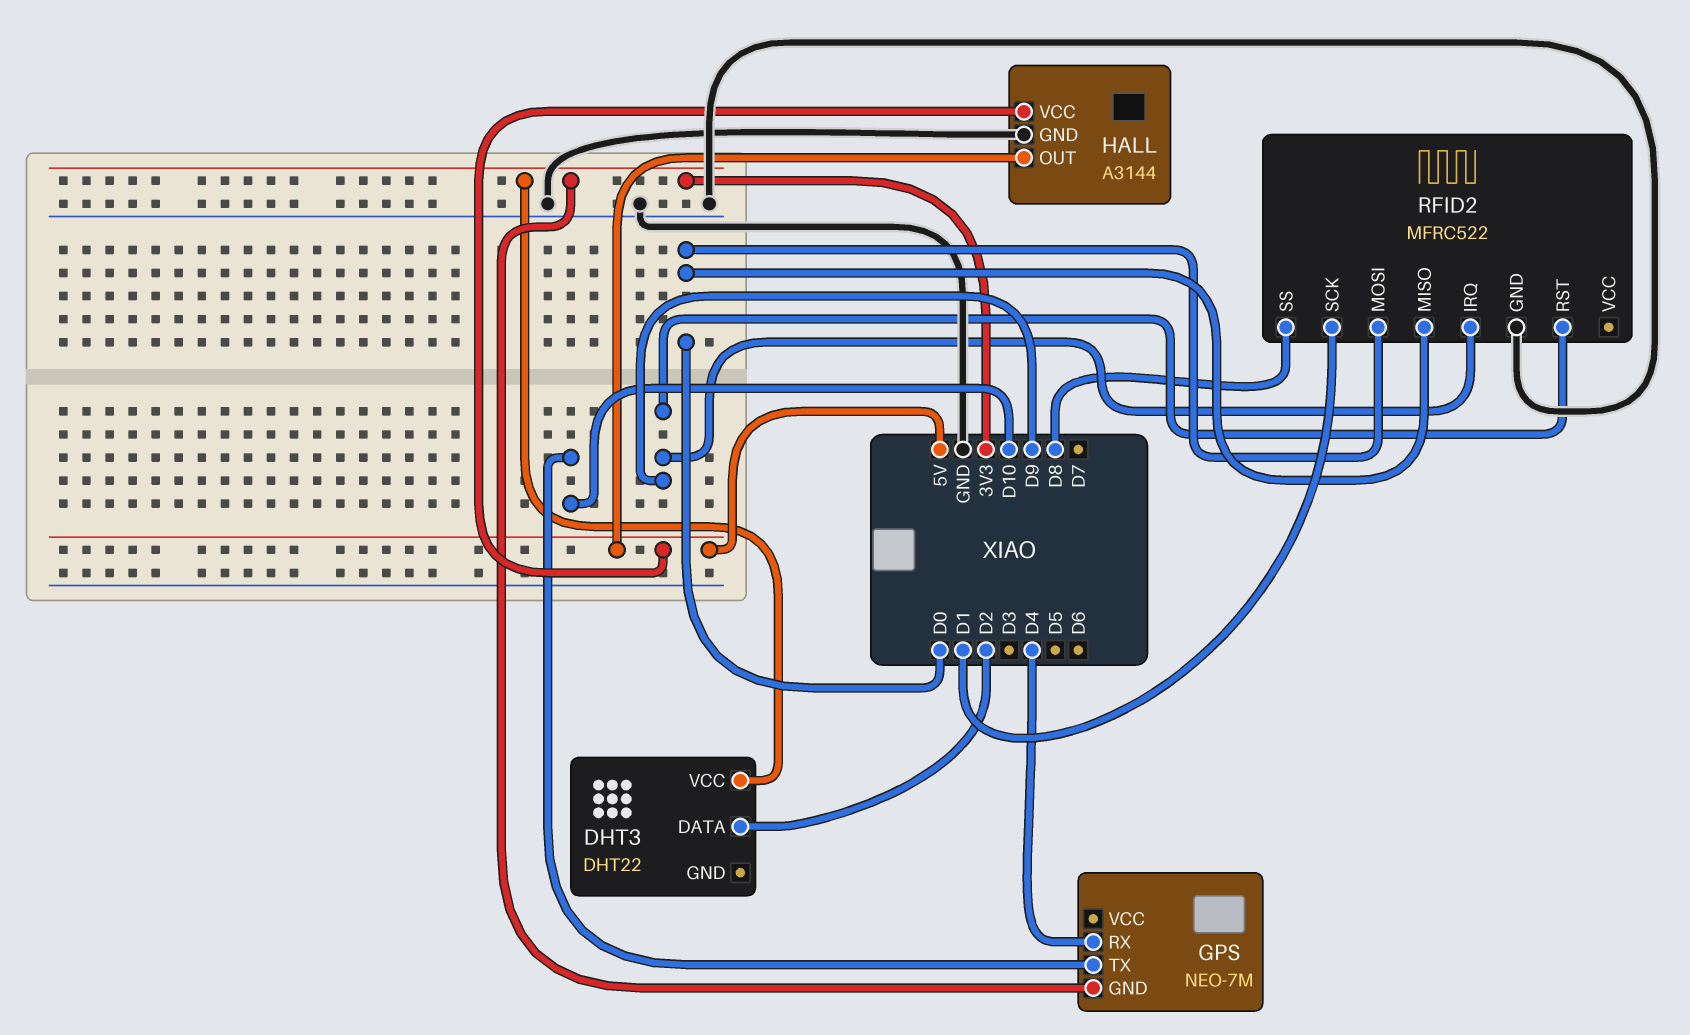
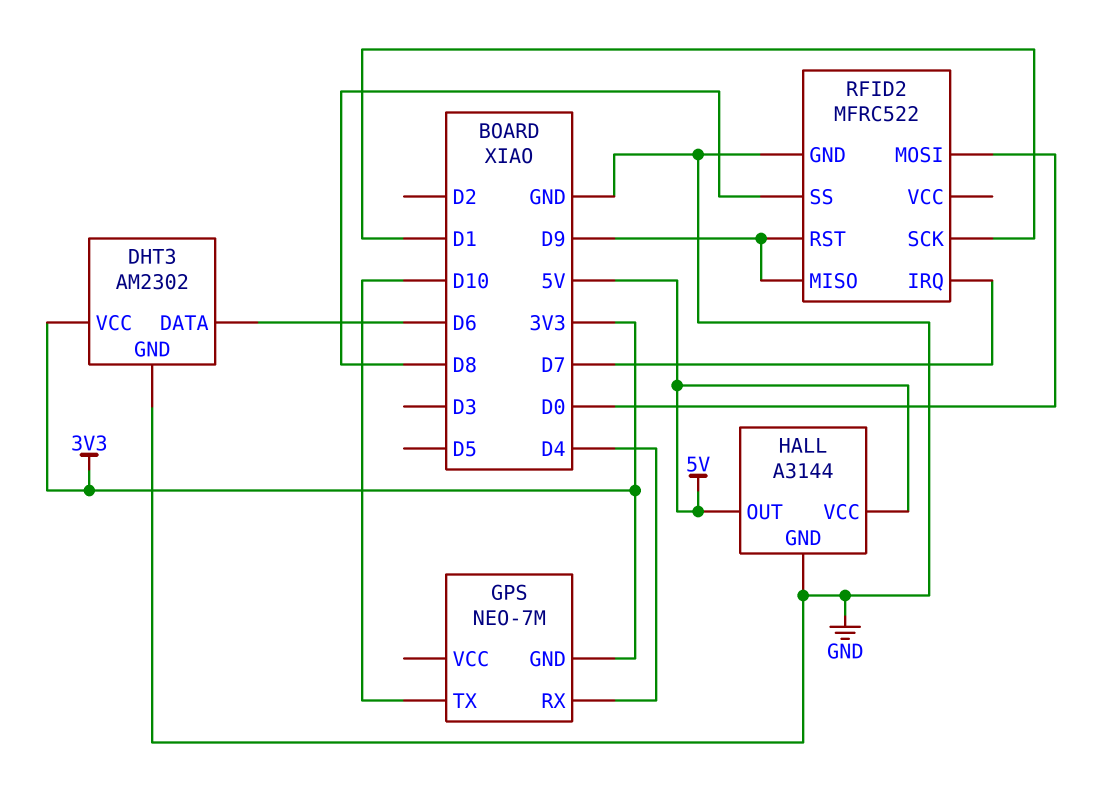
DHT3: DHT22 -> AM2302
DHT3 pin DATA: D2 -> D6
DHT3 pin GND: none -> GND
RFID2 pin IRQ: D9 -> D7
RFID2 pin MISO: D0 -> D9

